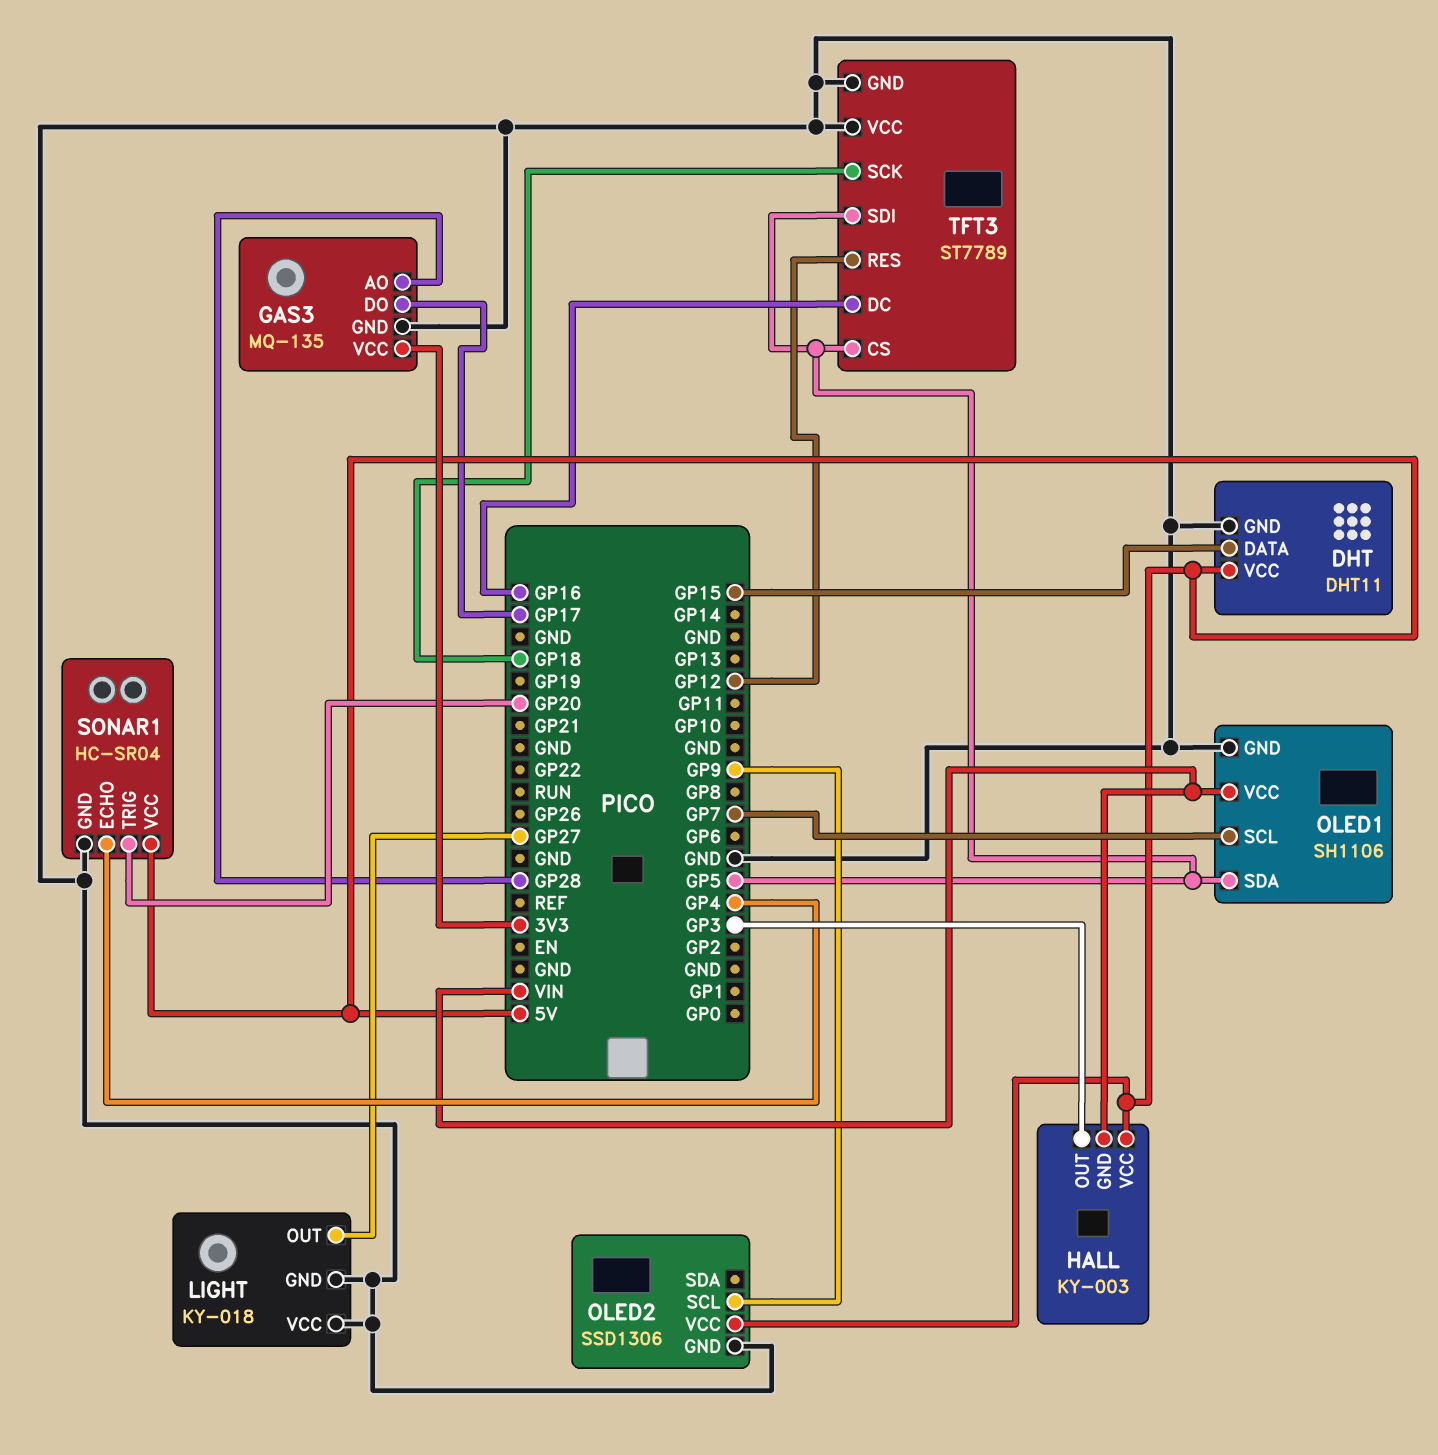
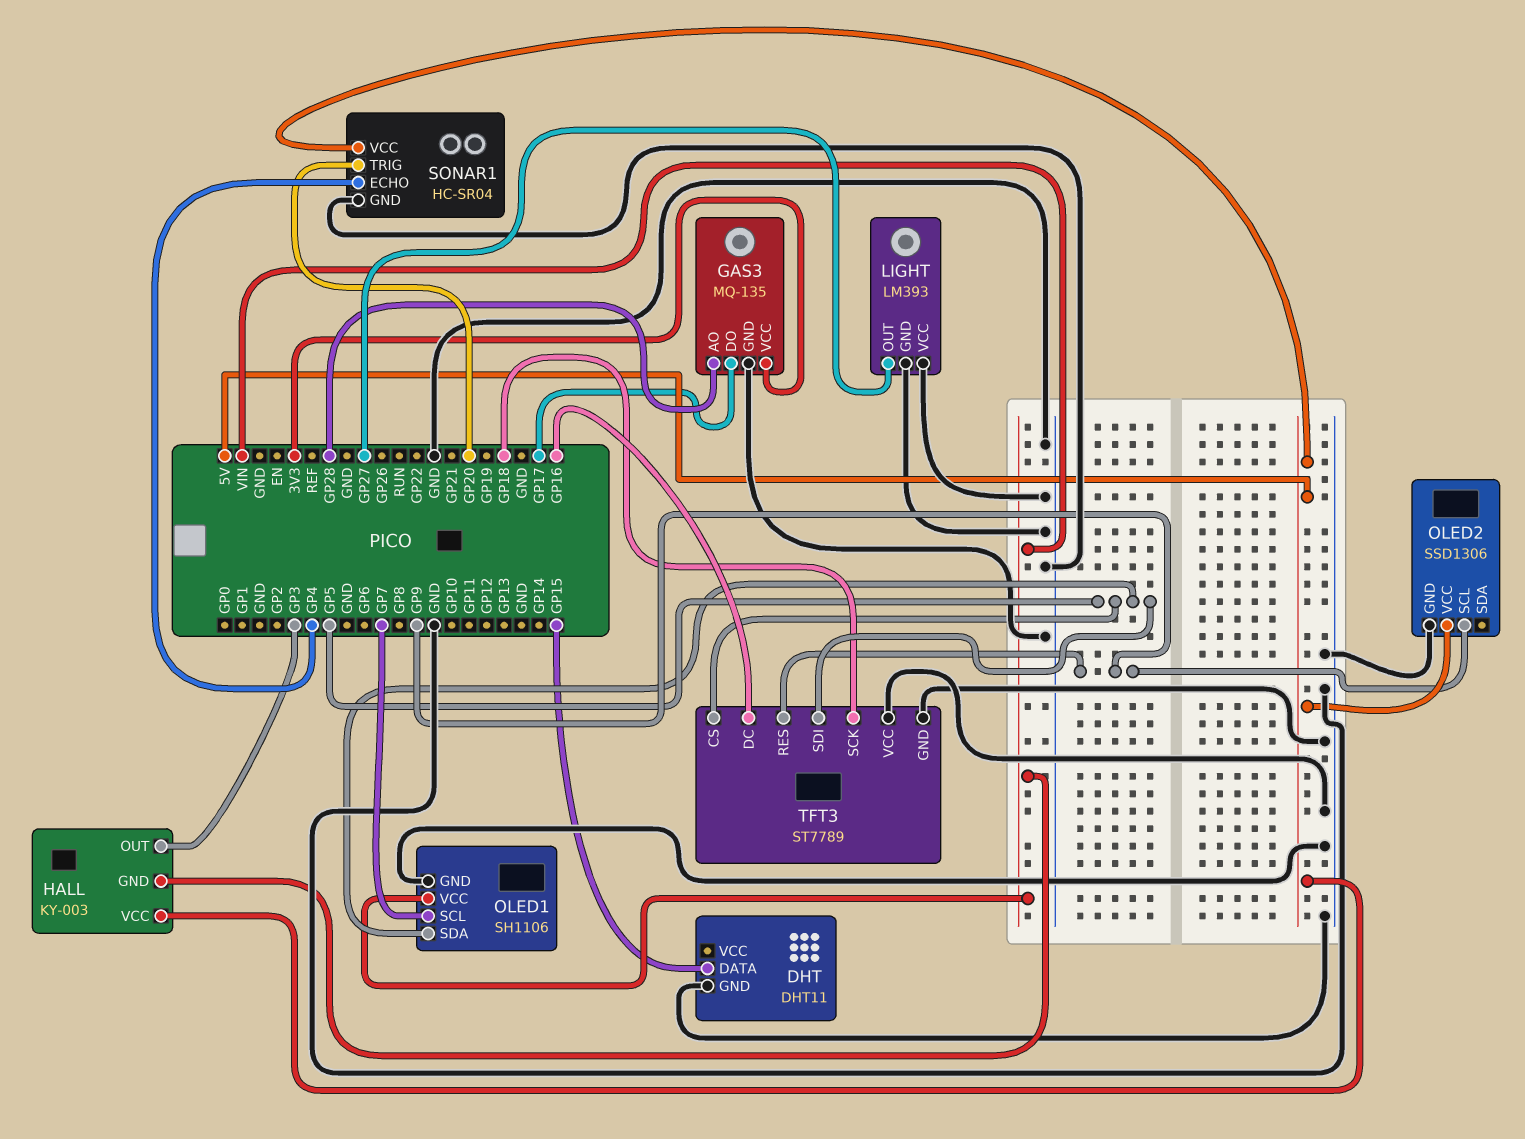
DHT pin VCC: 5V -> none
LIGHT: KY-018 -> LM393
TFT3 pin RES: GP12 -> GP9

